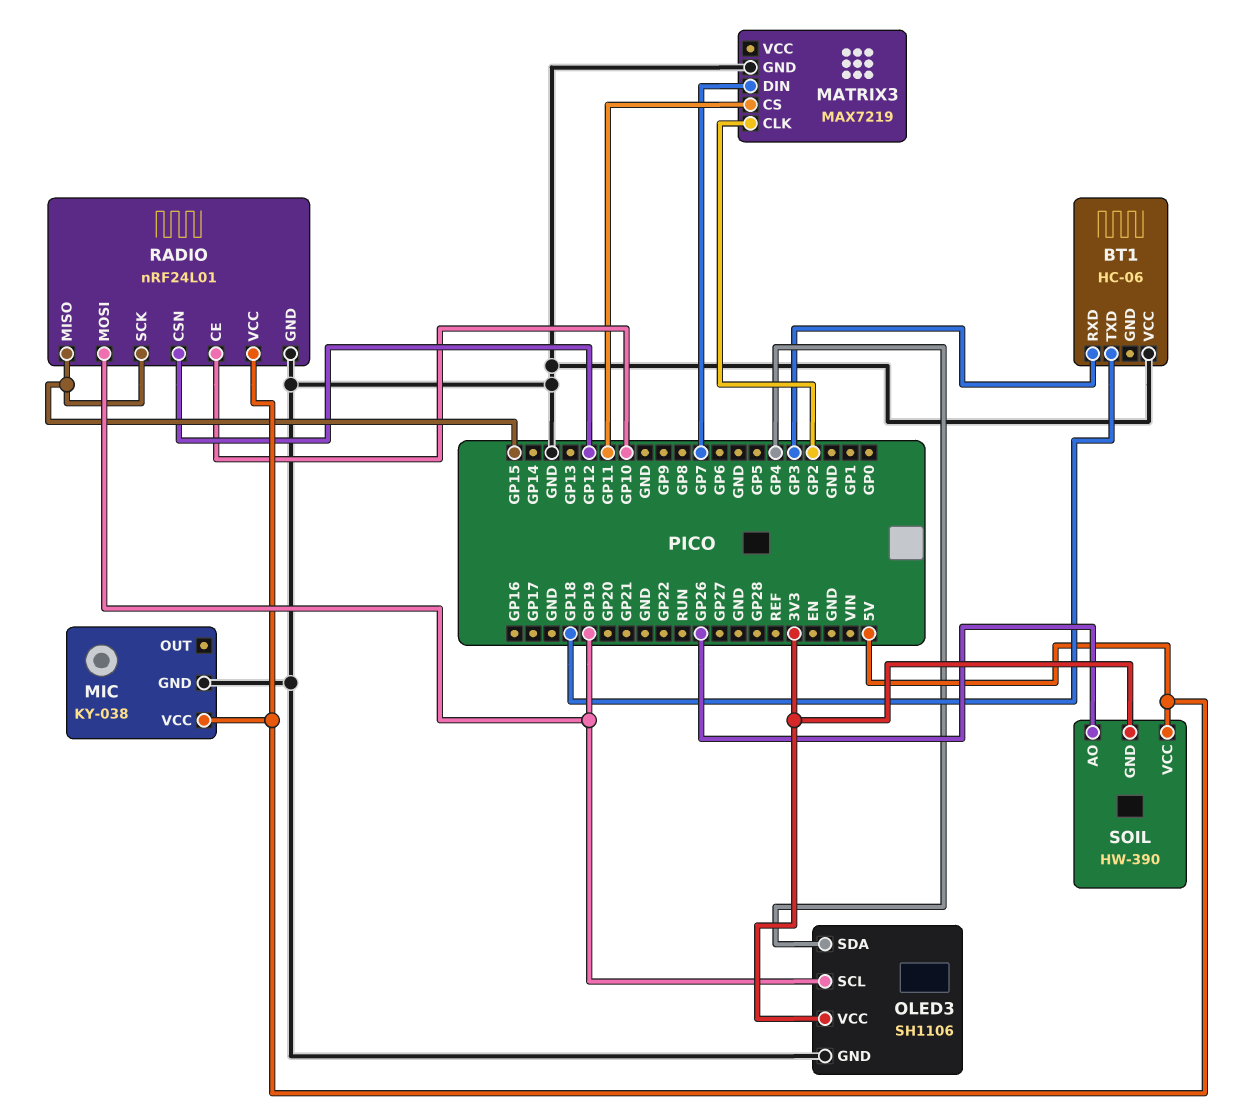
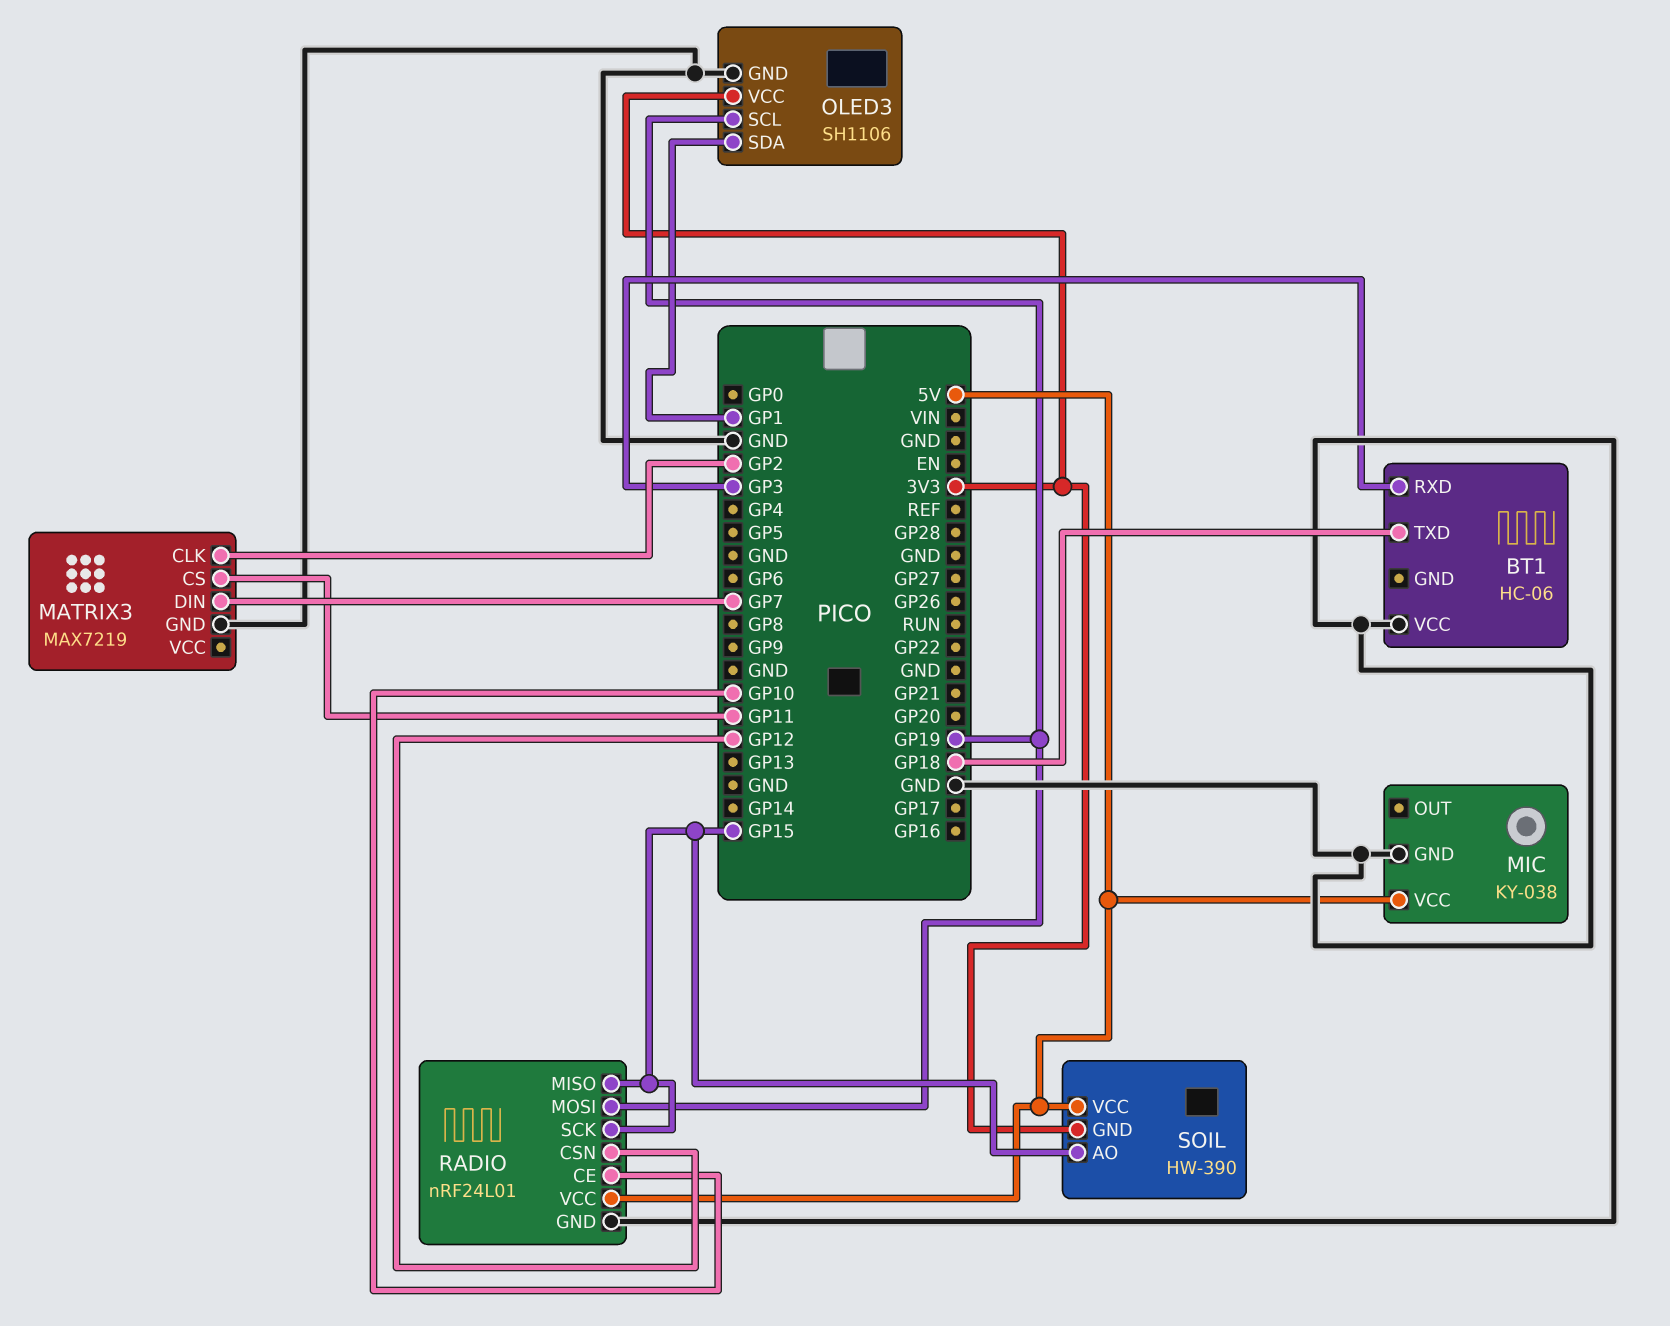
OLED3 pin SDA: GP4 -> GP1
SOIL pin AO: GP26 -> GP15

